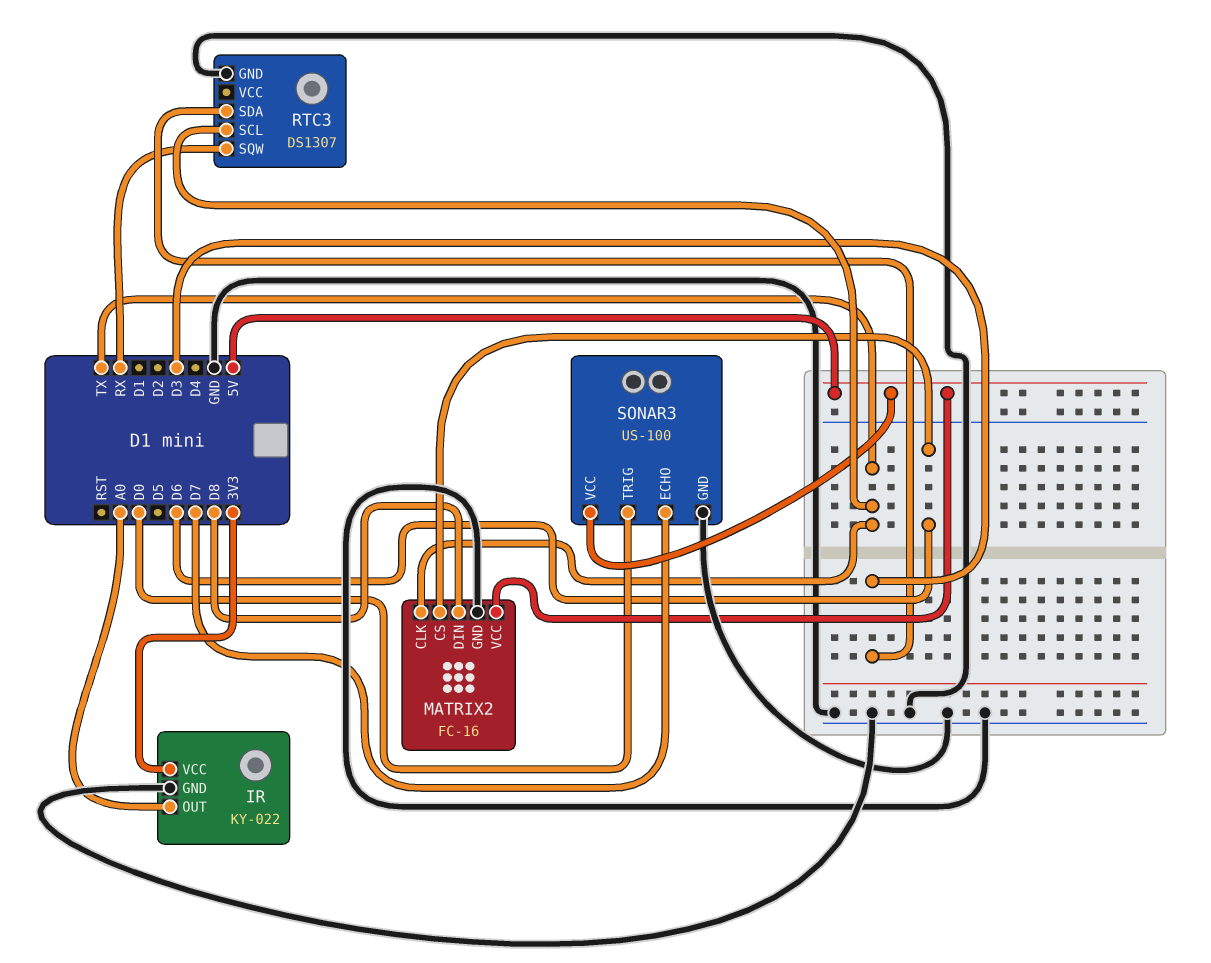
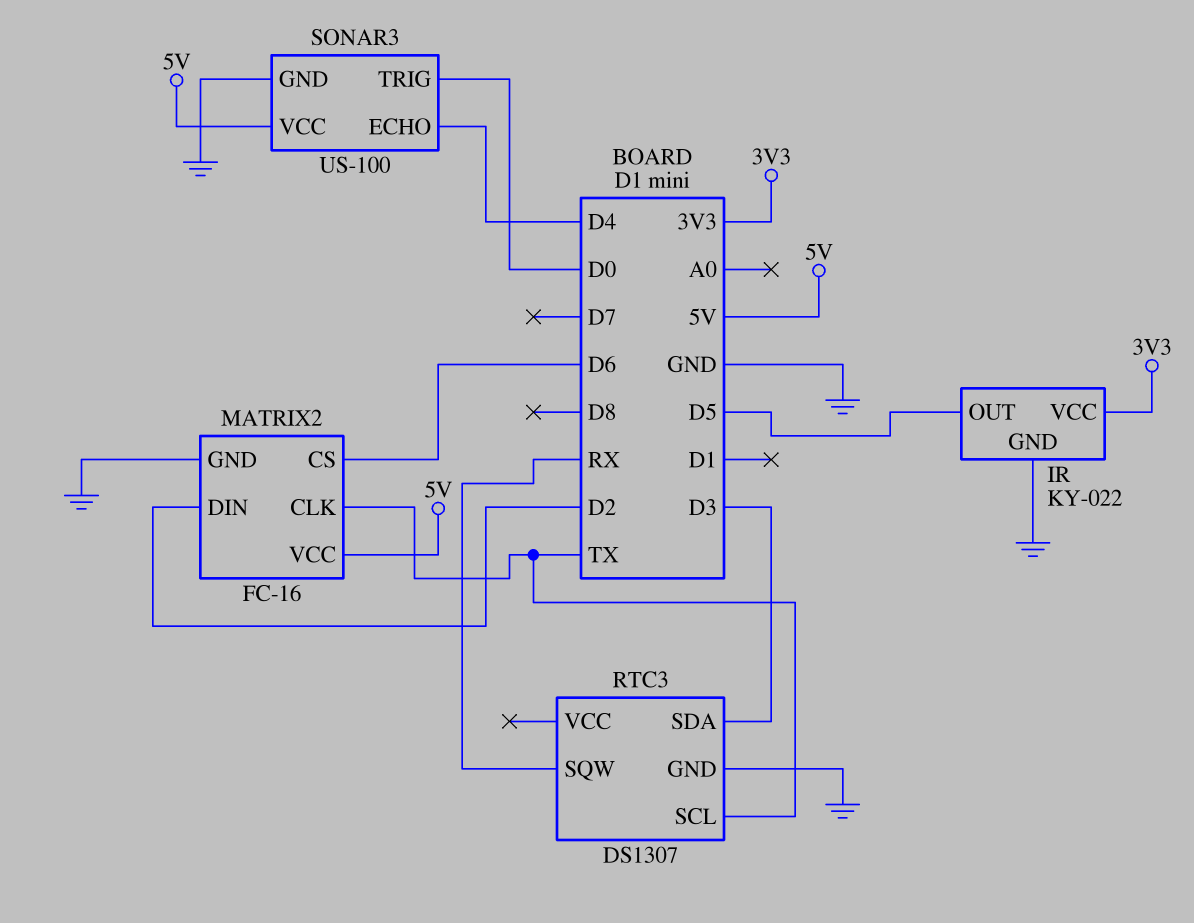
IR pin OUT: A0 -> D5
MATRIX2 pin DIN: D8 -> D2
SONAR3 pin ECHO: D7 -> D4

